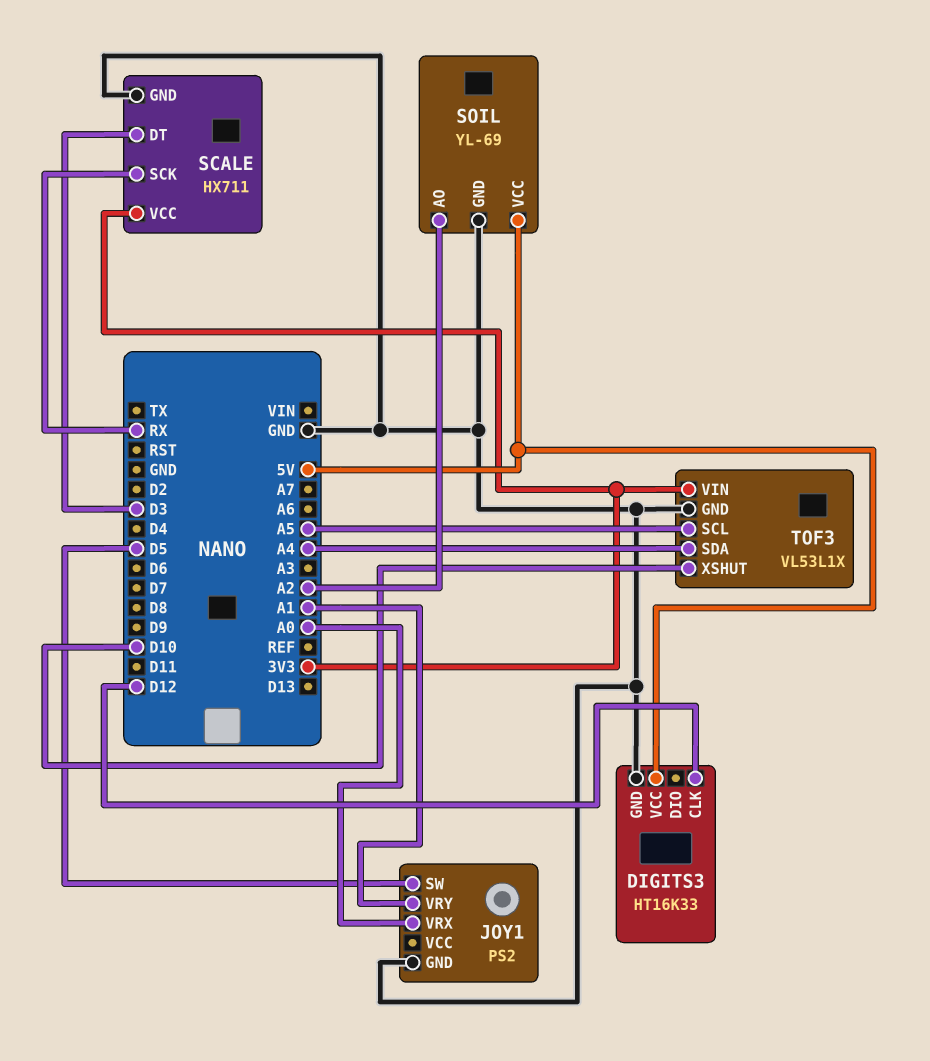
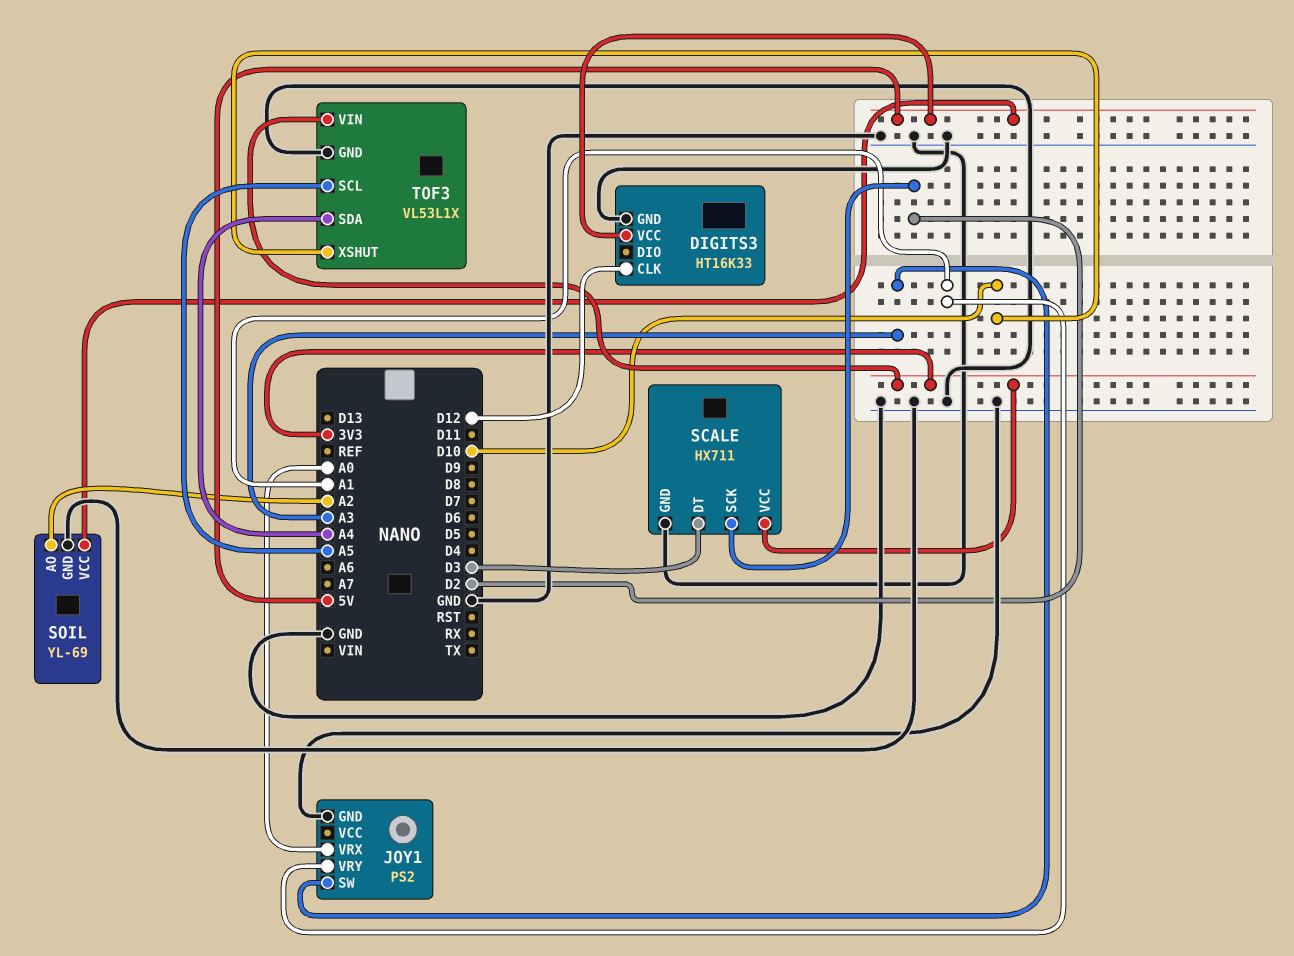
JOY1 pin SW: D5 -> A3
SCALE pin SCK: RX -> D2

